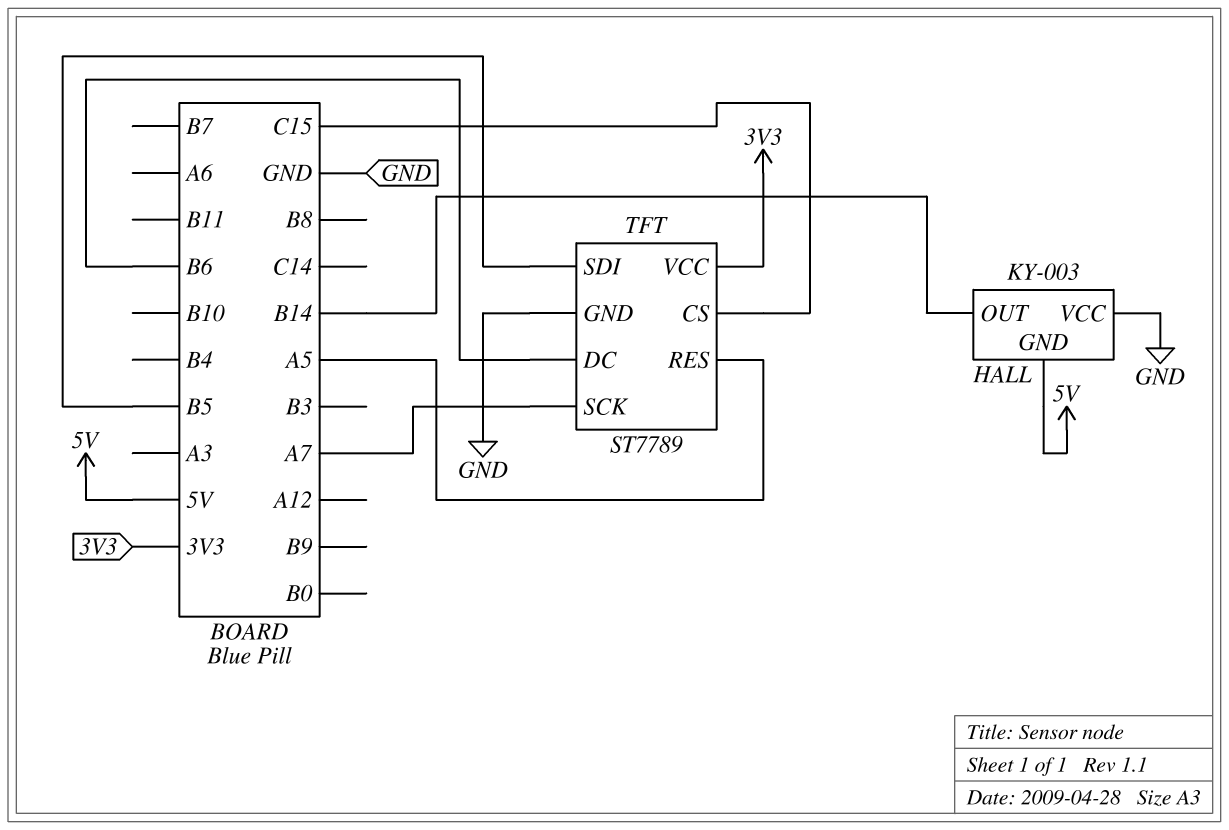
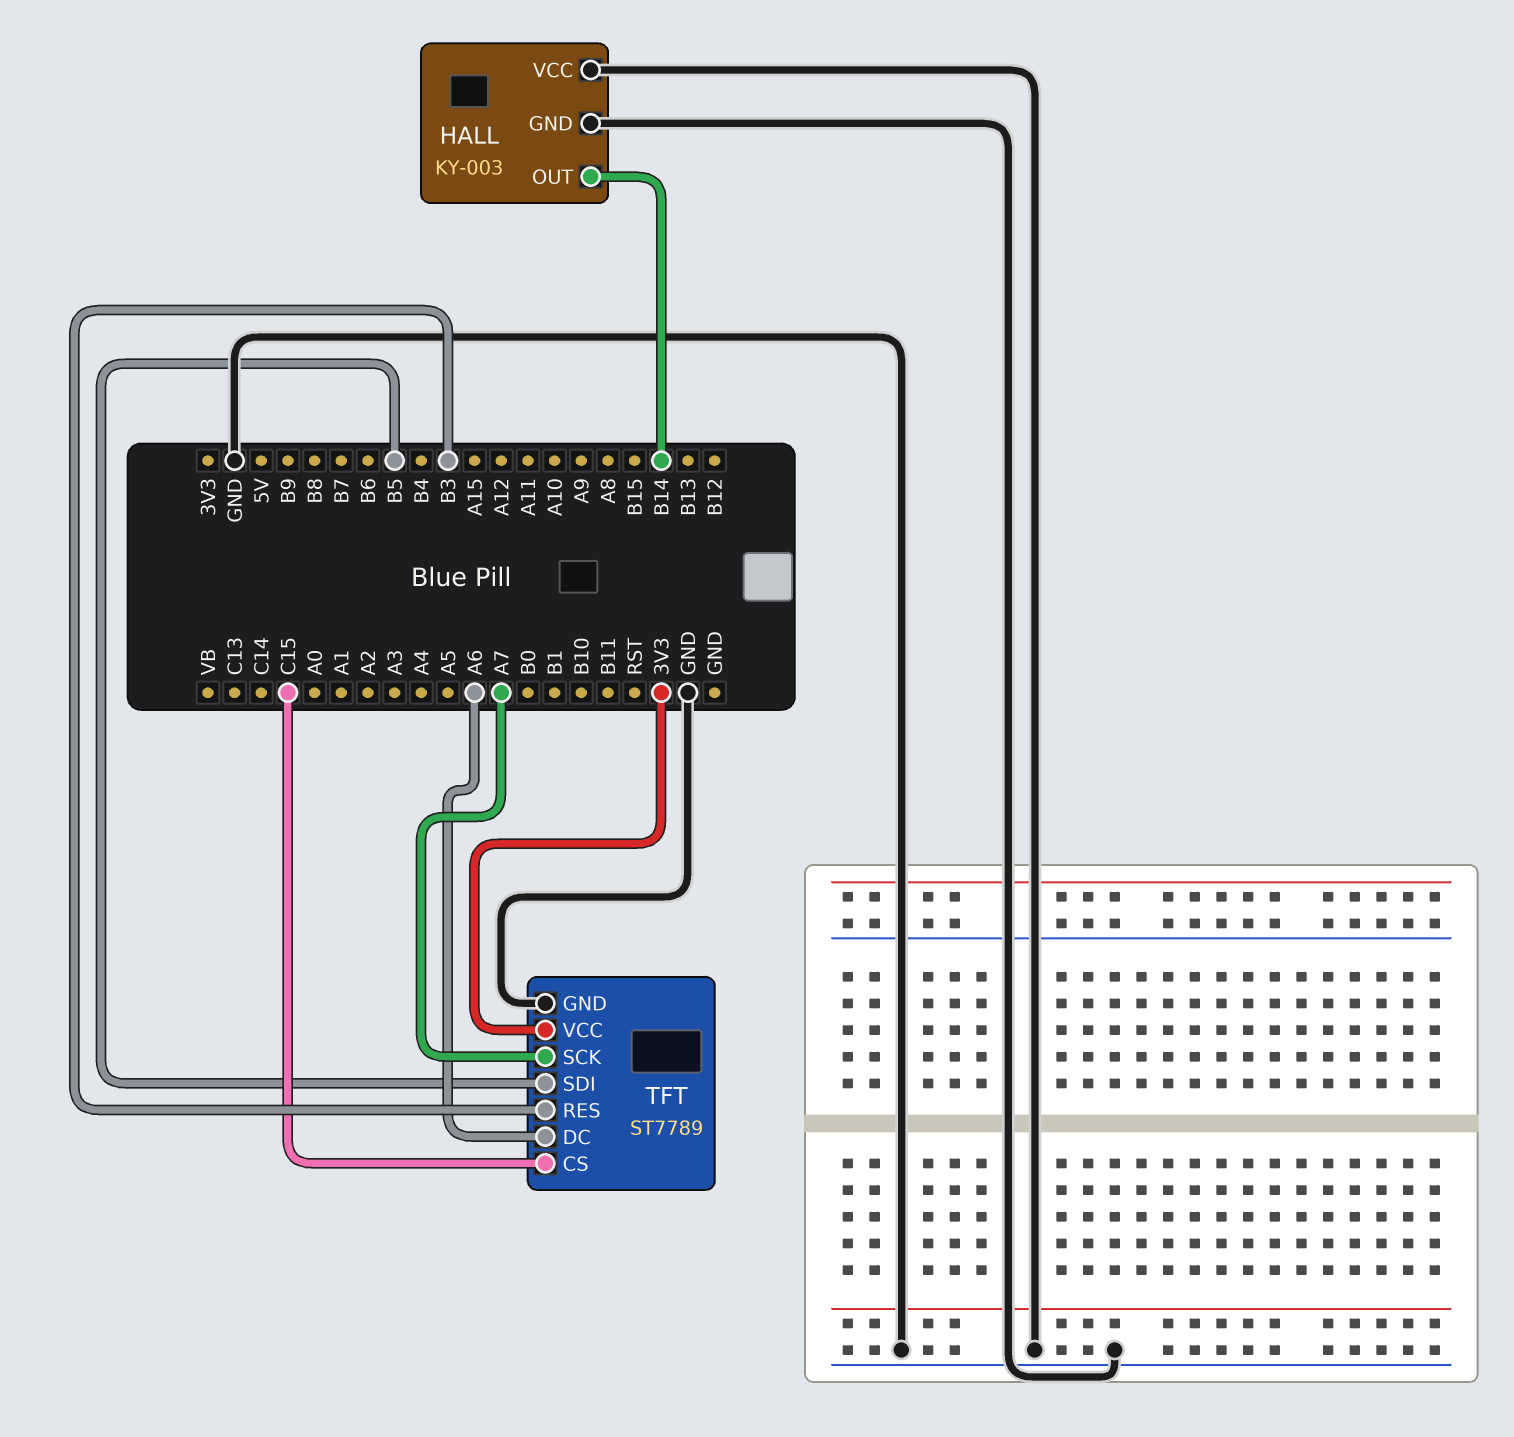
HALL pin GND: 5V -> GND
TFT pin DC: B6 -> A6
TFT pin RES: A5 -> B3

